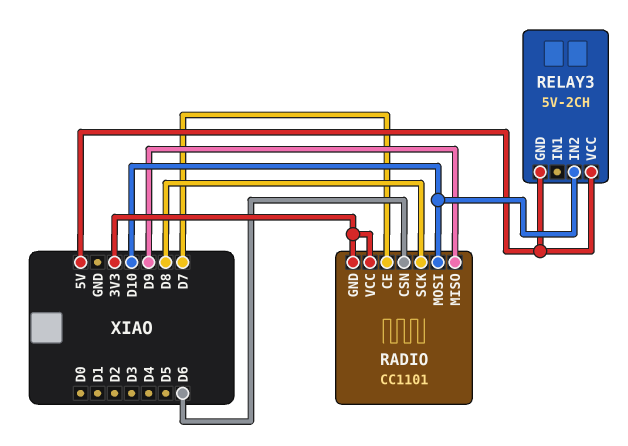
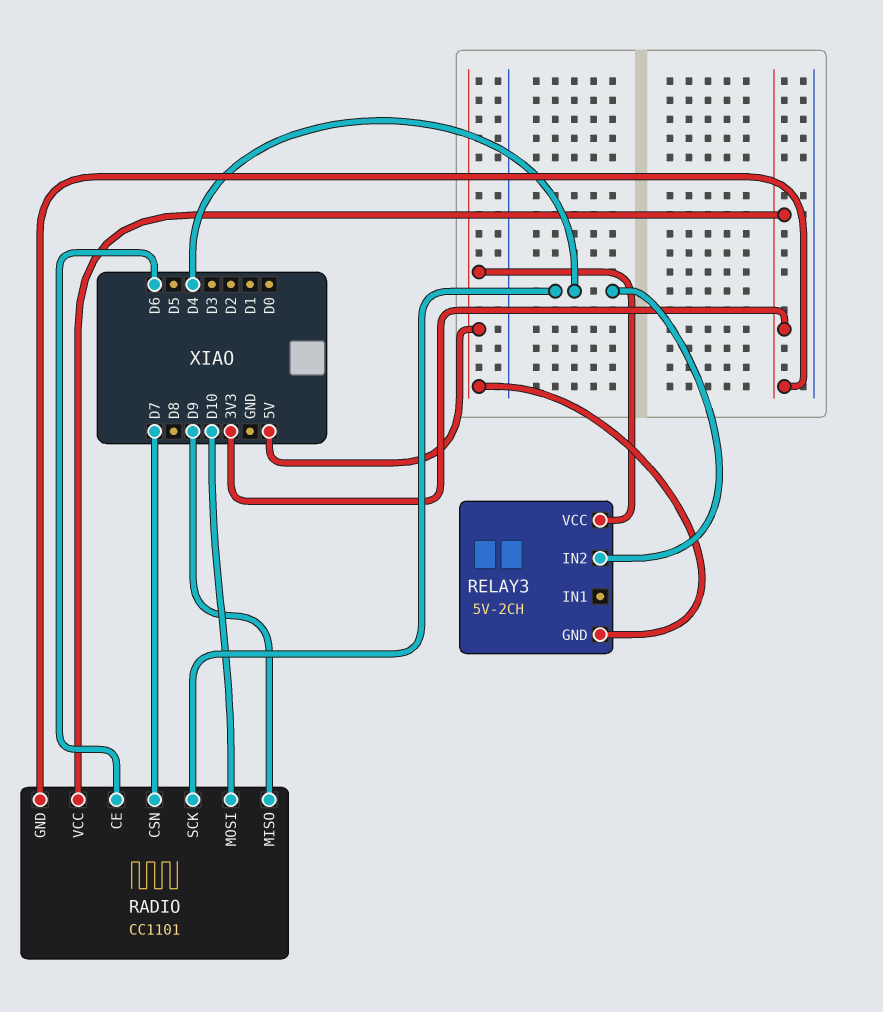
RADIO pin CE: D7 -> D6
RADIO pin CSN: D6 -> D7
RADIO pin SCK: D8 -> D4
RELAY3 pin IN2: D10 -> D4

